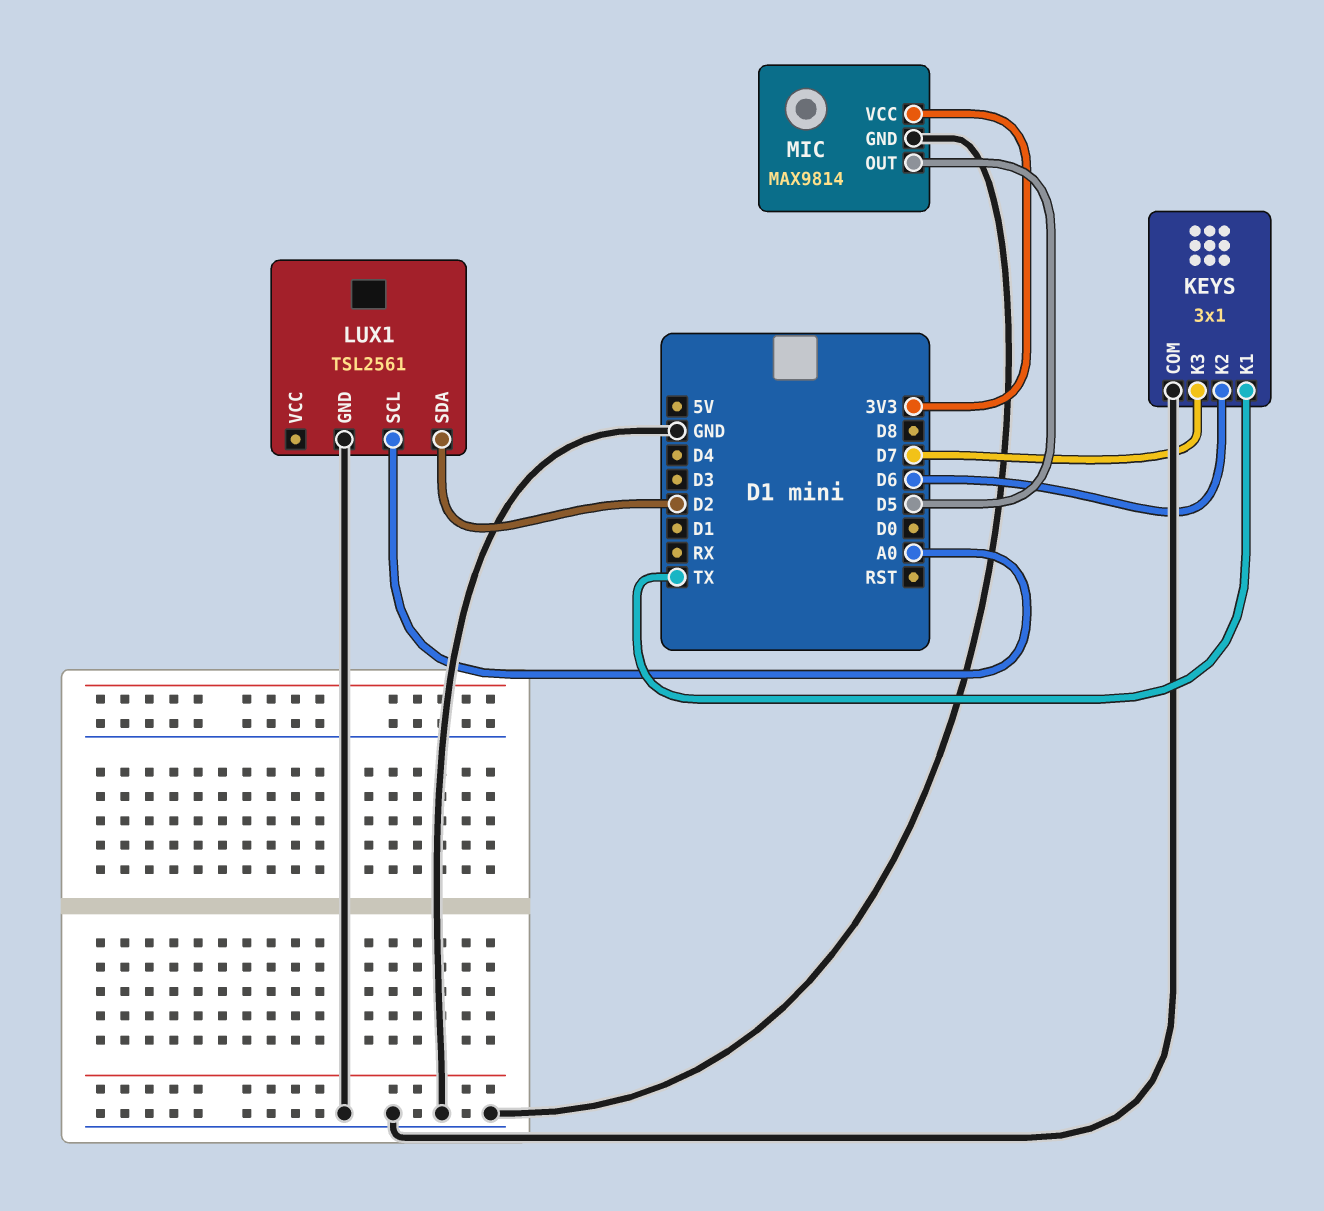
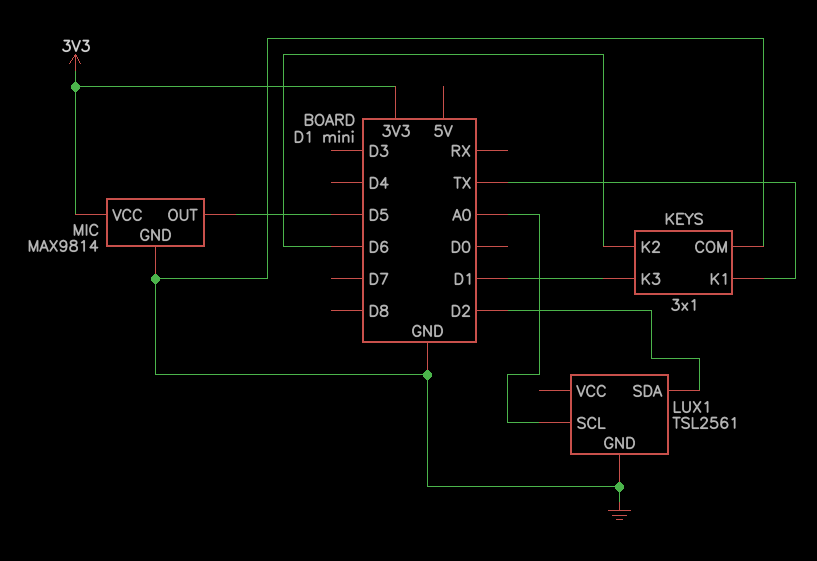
KEYS pin K3: D7 -> D1

